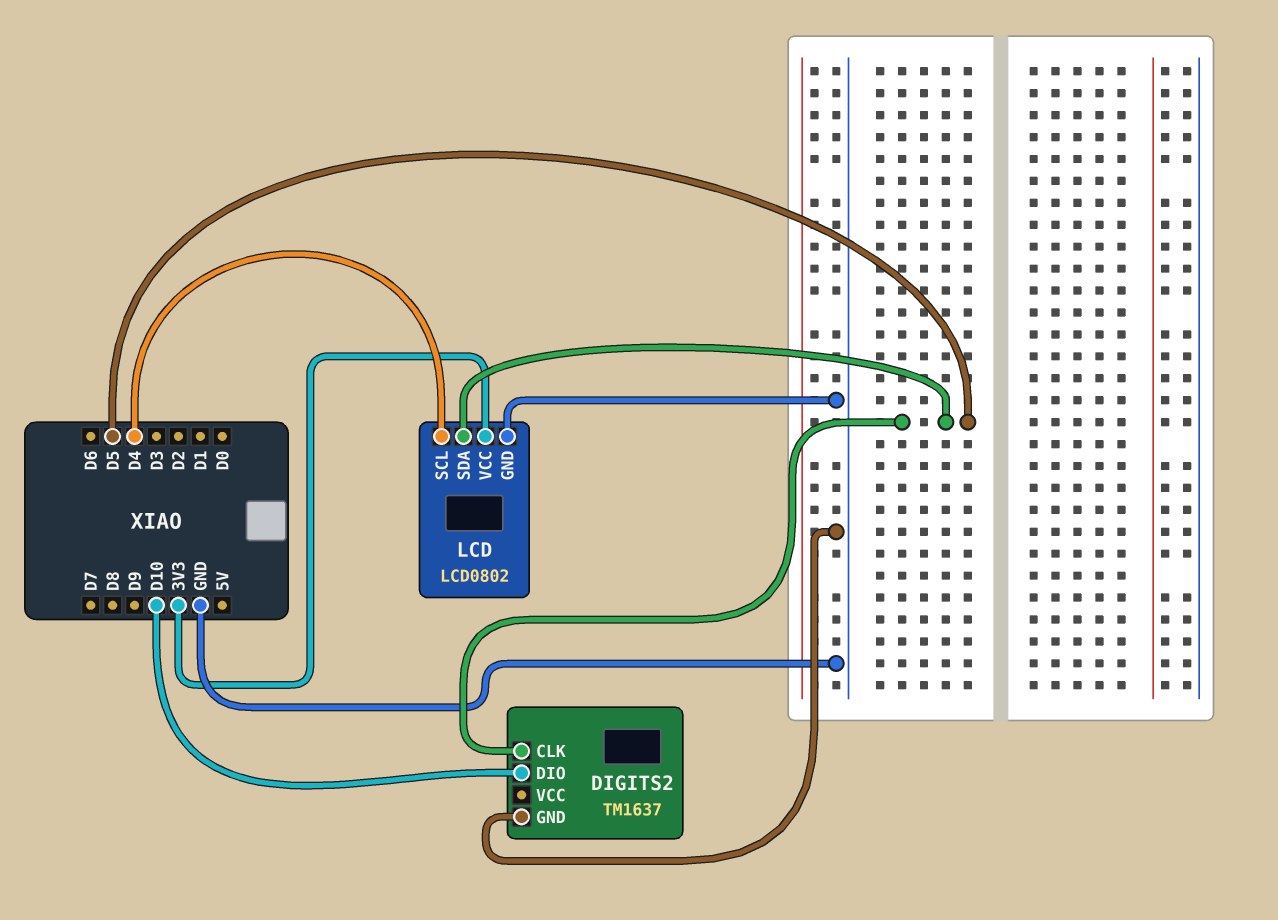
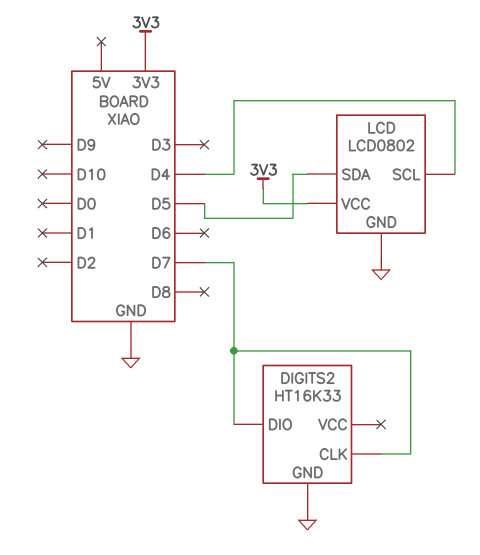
DIGITS2: TM1637 -> HT16K33
DIGITS2 pin CLK: D5 -> D7
DIGITS2 pin DIO: D10 -> D7

